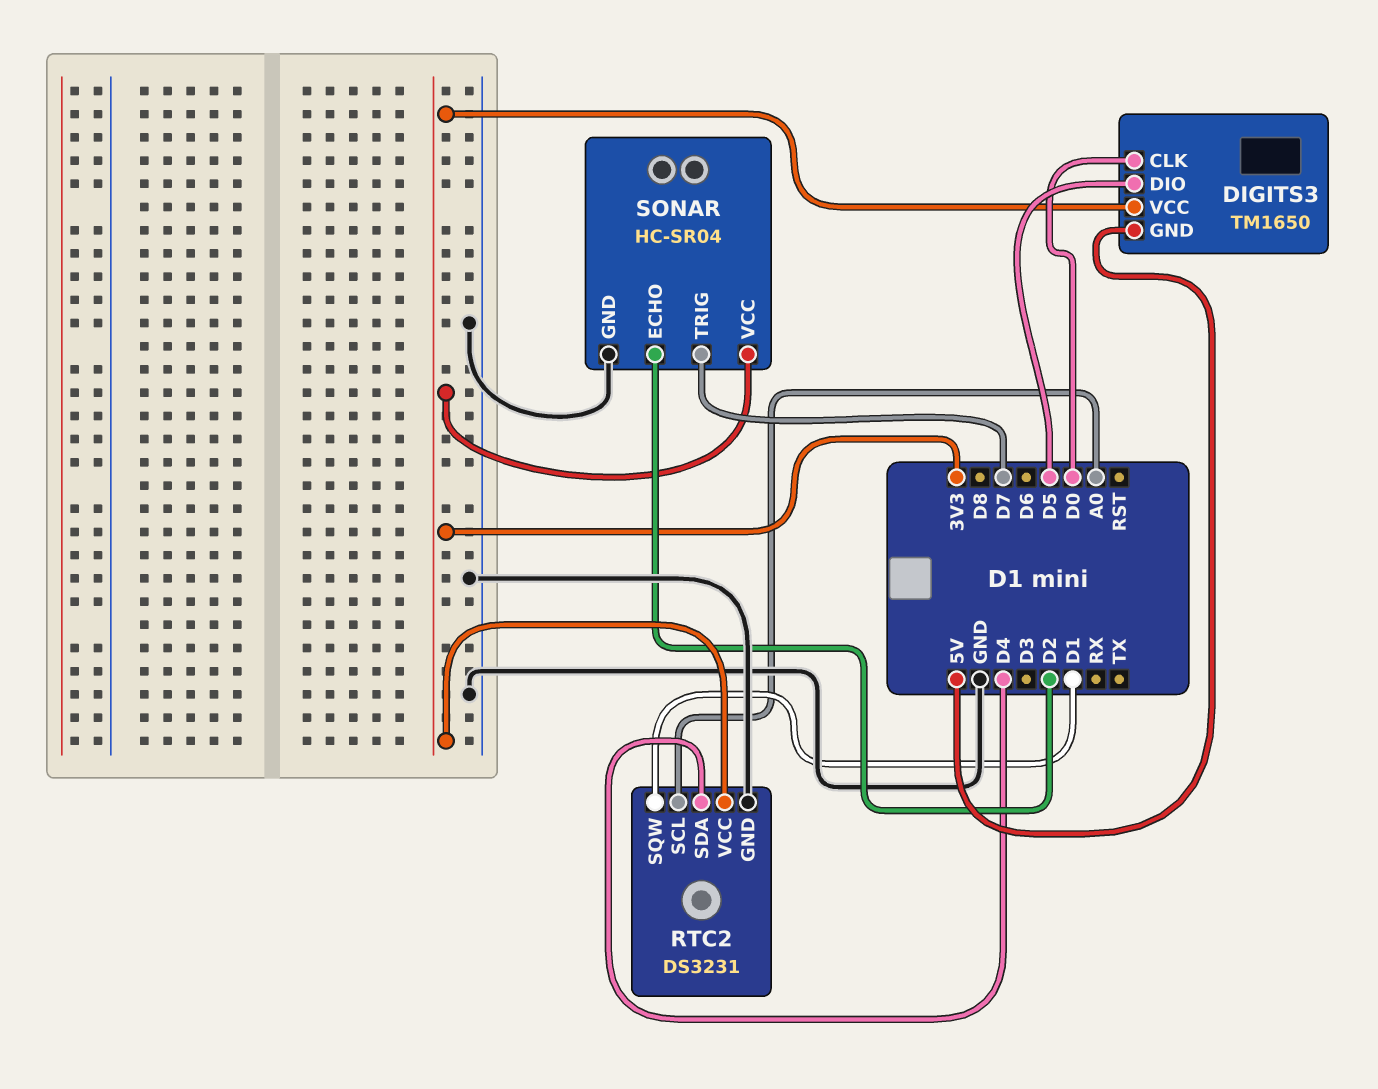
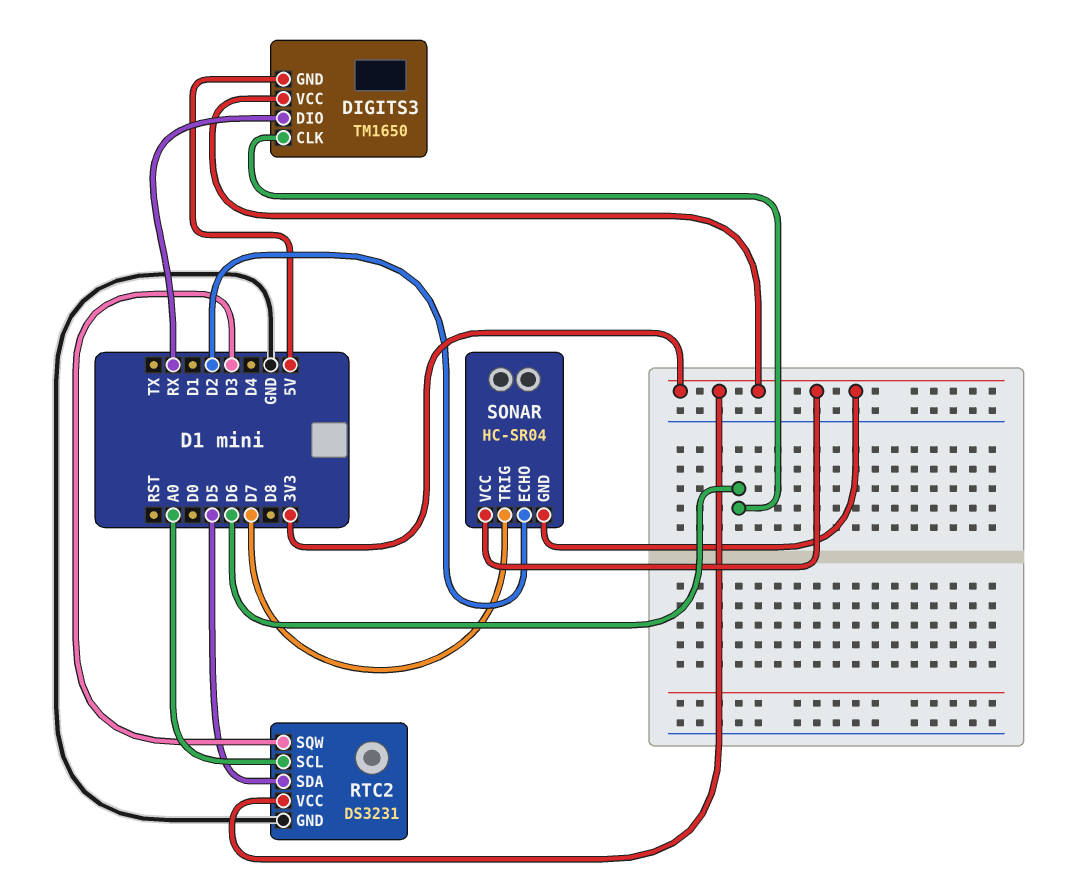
DIGITS3 pin CLK: D0 -> D6
DIGITS3 pin DIO: D5 -> RX
RTC2 pin SDA: D4 -> D5
RTC2 pin SQW: D1 -> D3
SONAR pin GND: GND -> 3V3

